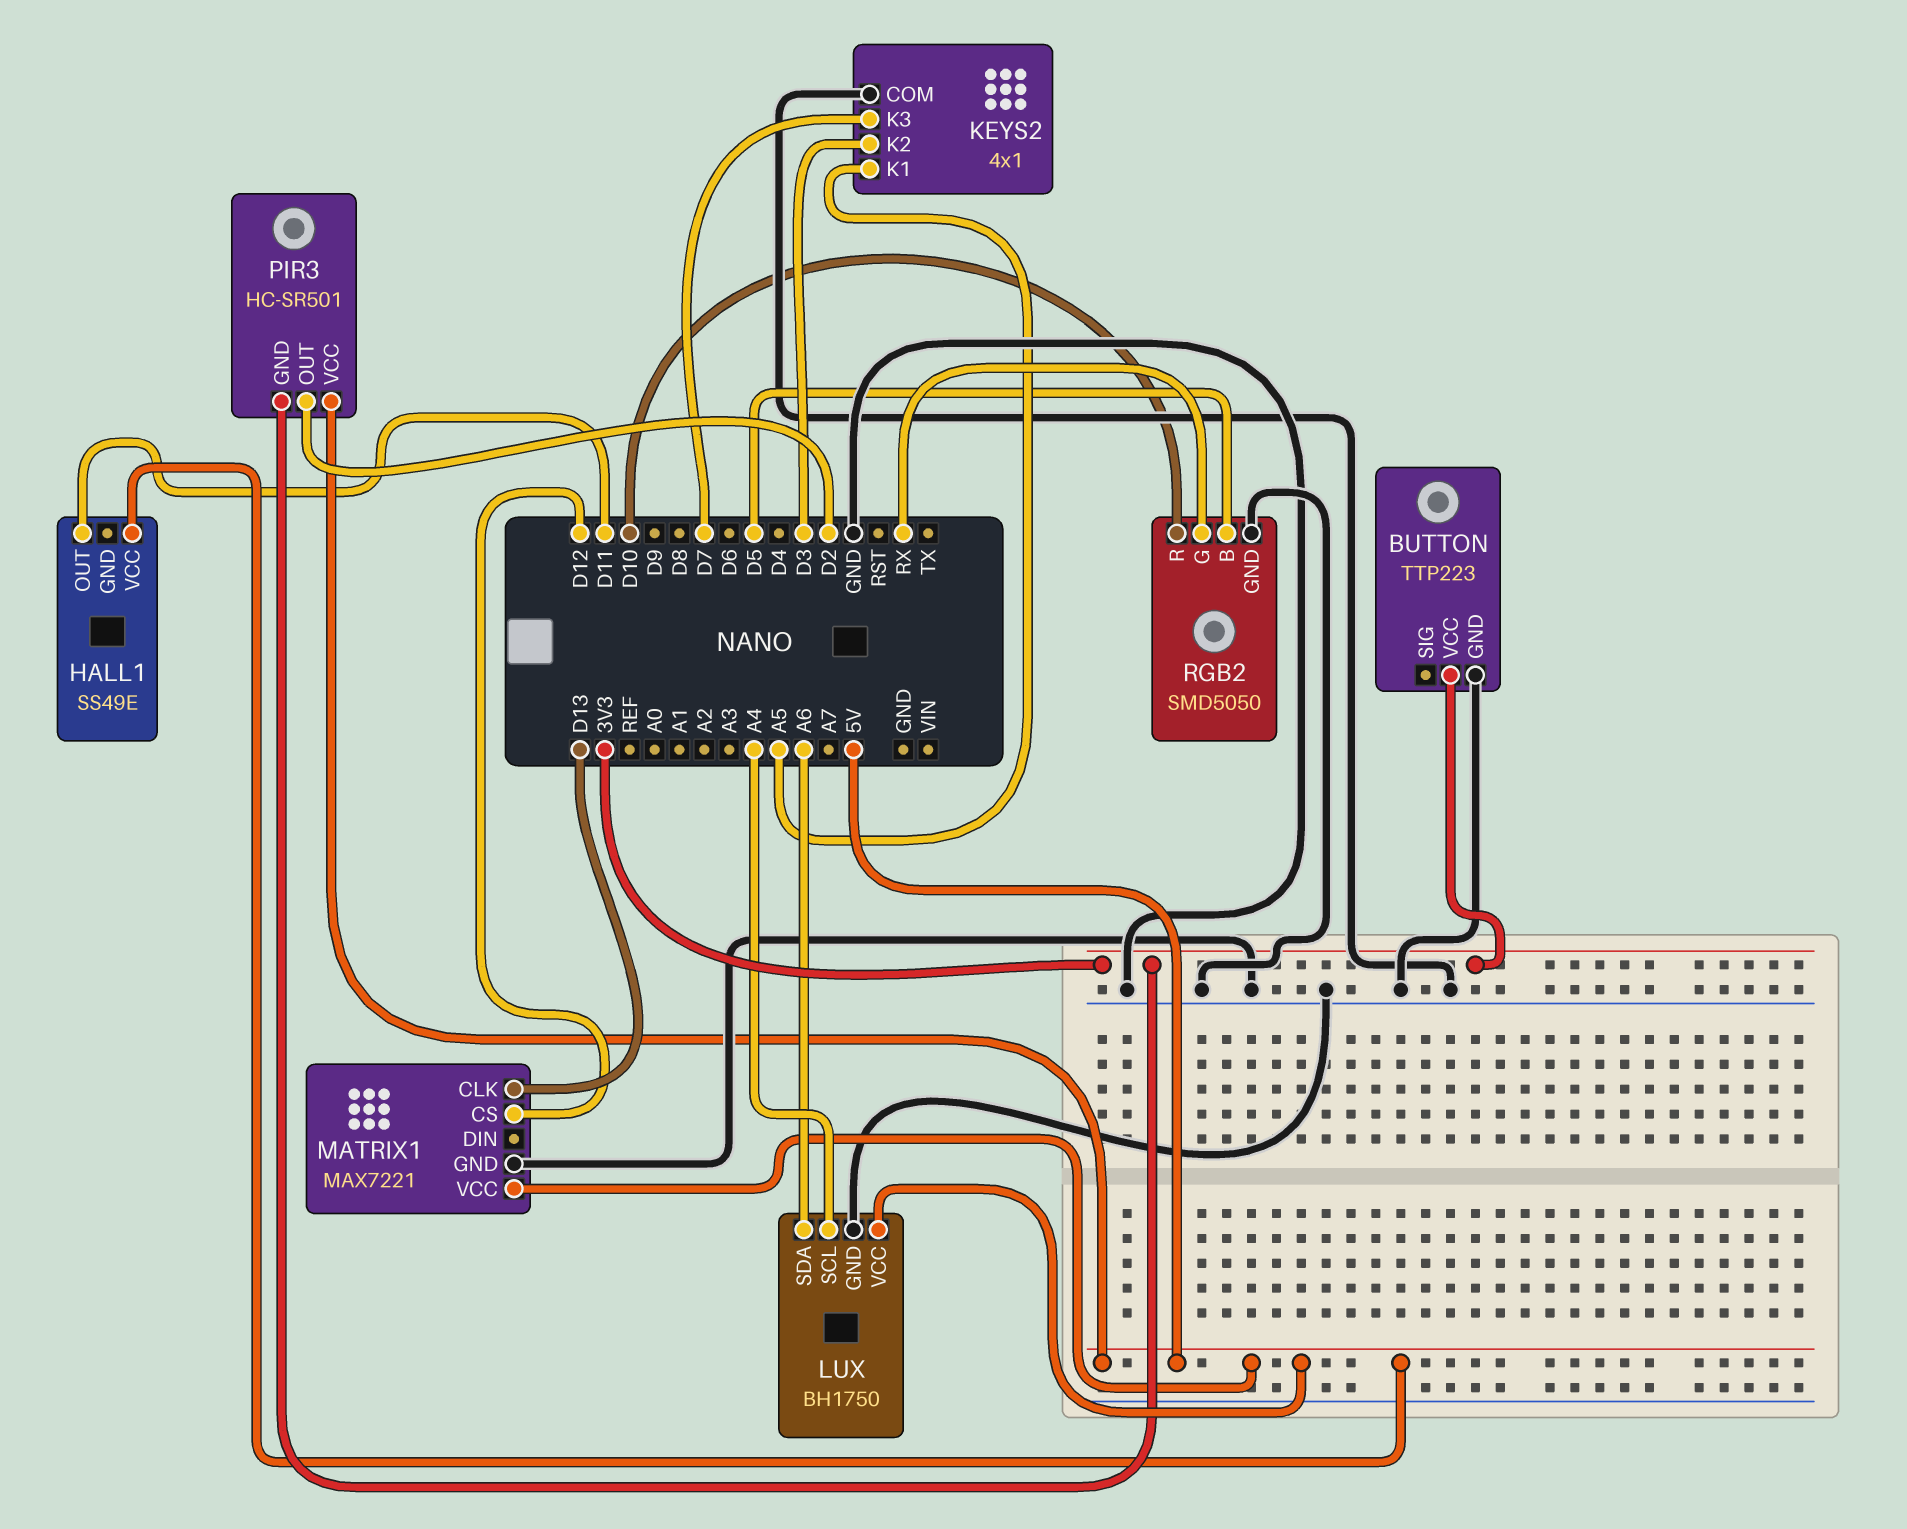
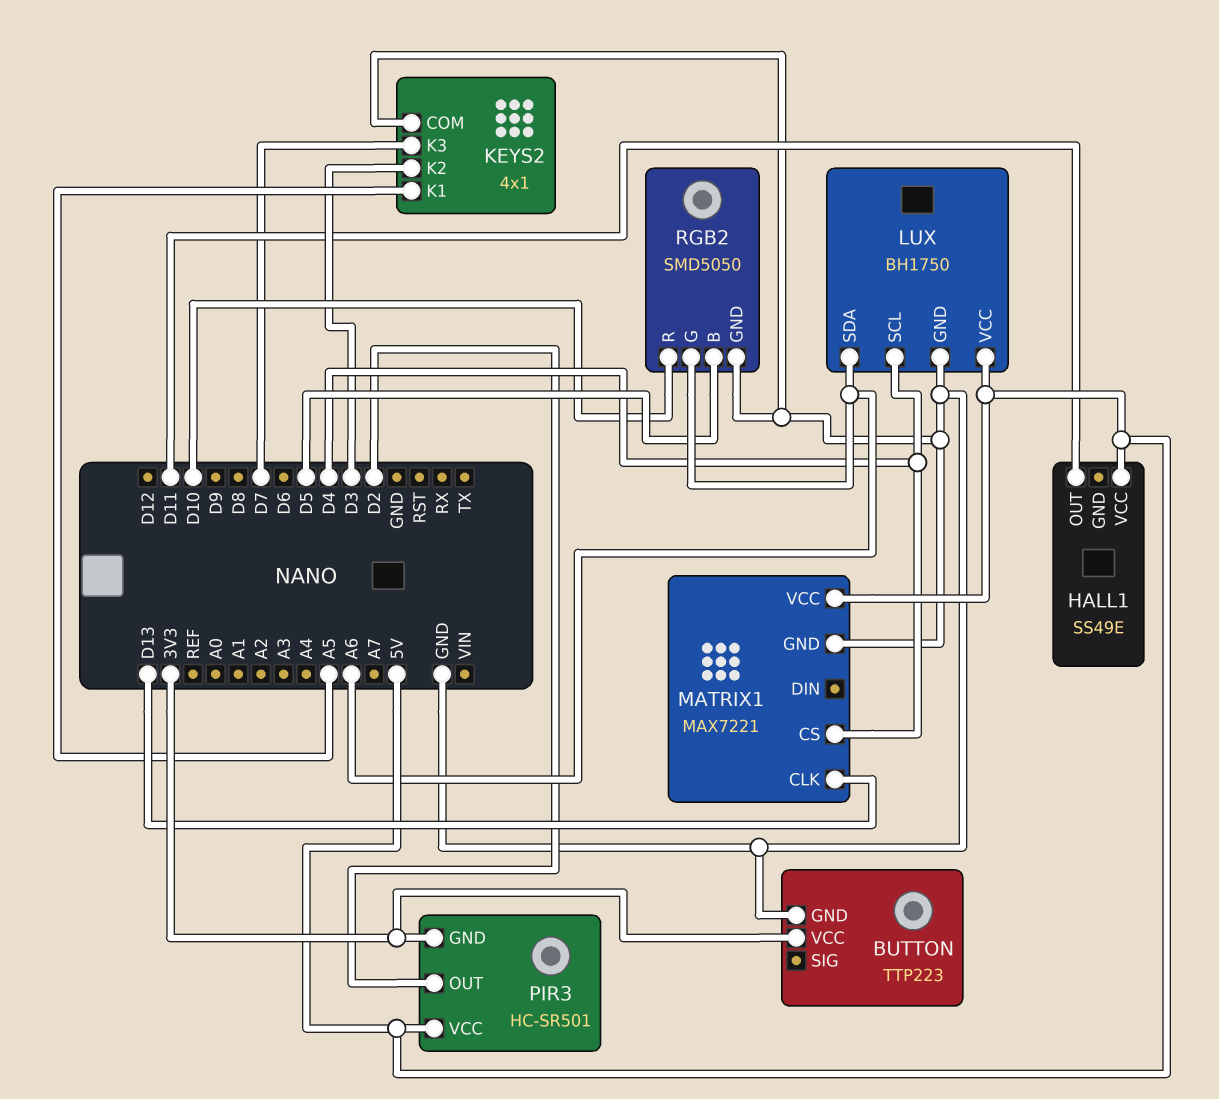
LUX pin SCL: A4 -> D4
MATRIX1 pin CS: D12 -> D4
RGB2 pin G: RX -> A6

